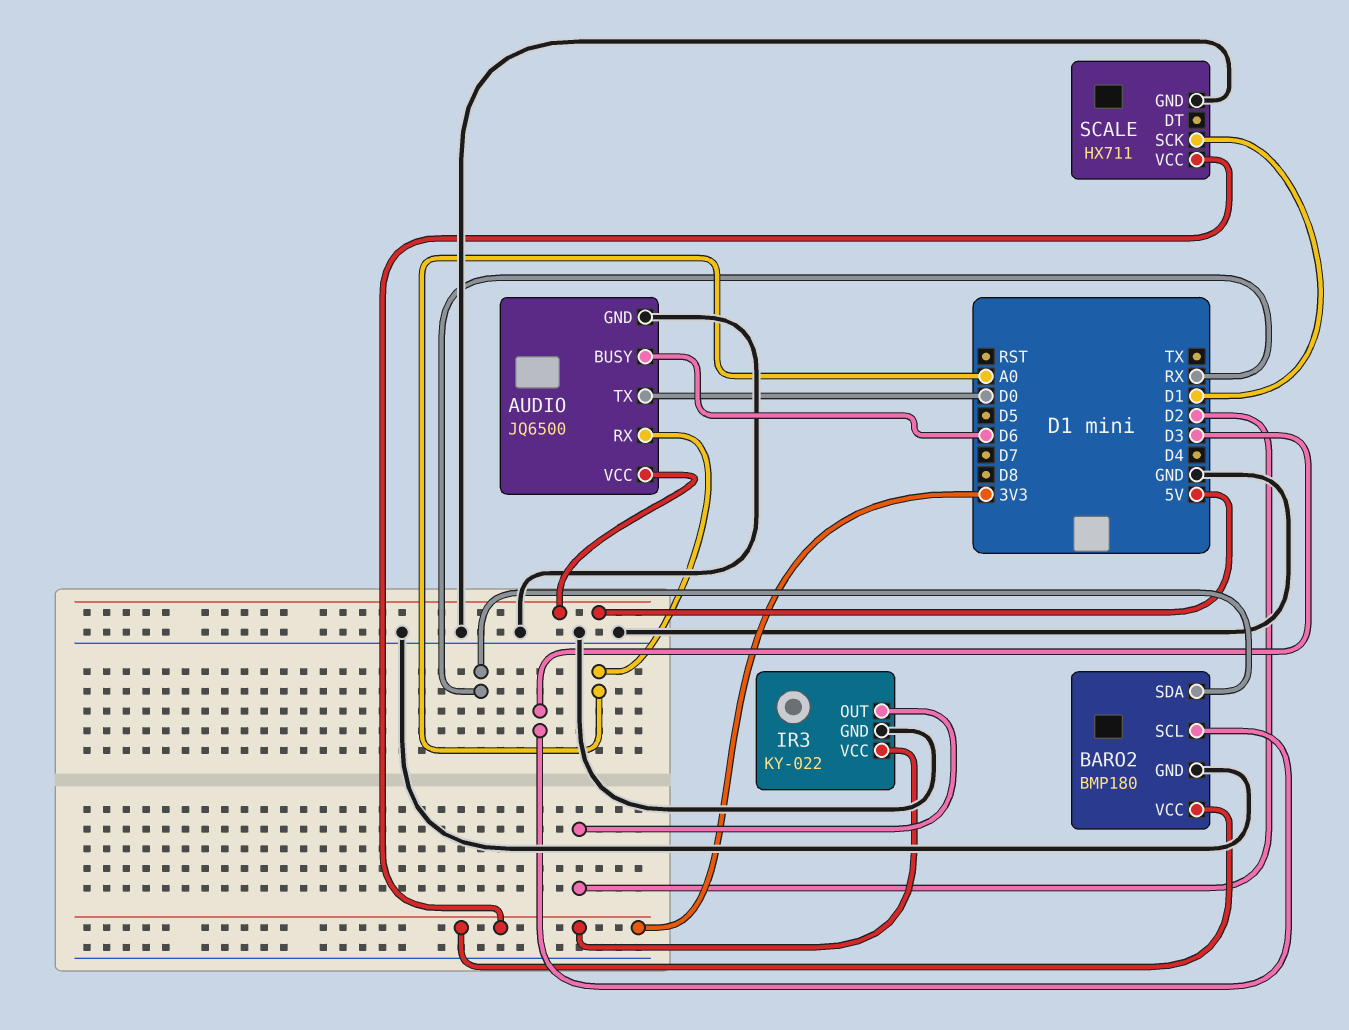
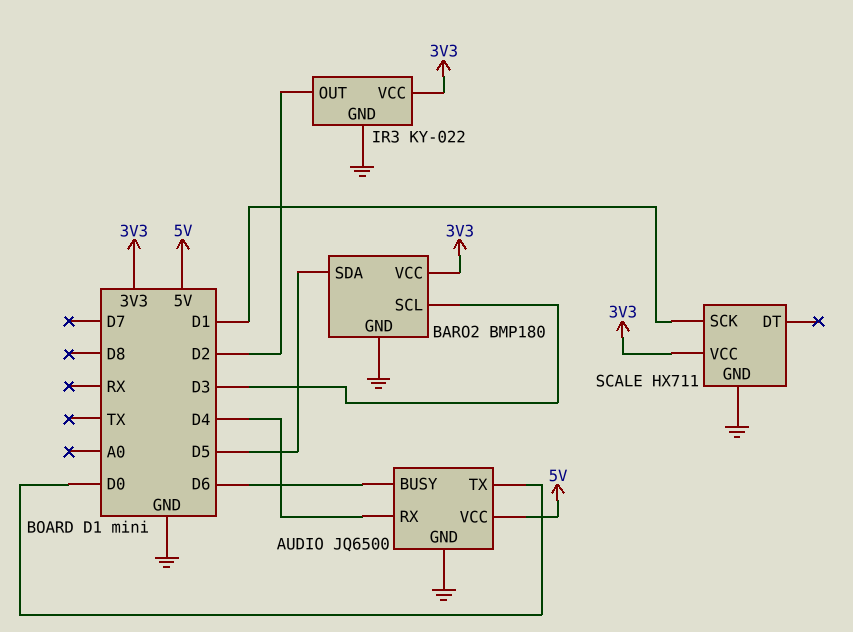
AUDIO pin RX: A0 -> D4
BARO2 pin SDA: RX -> D5

